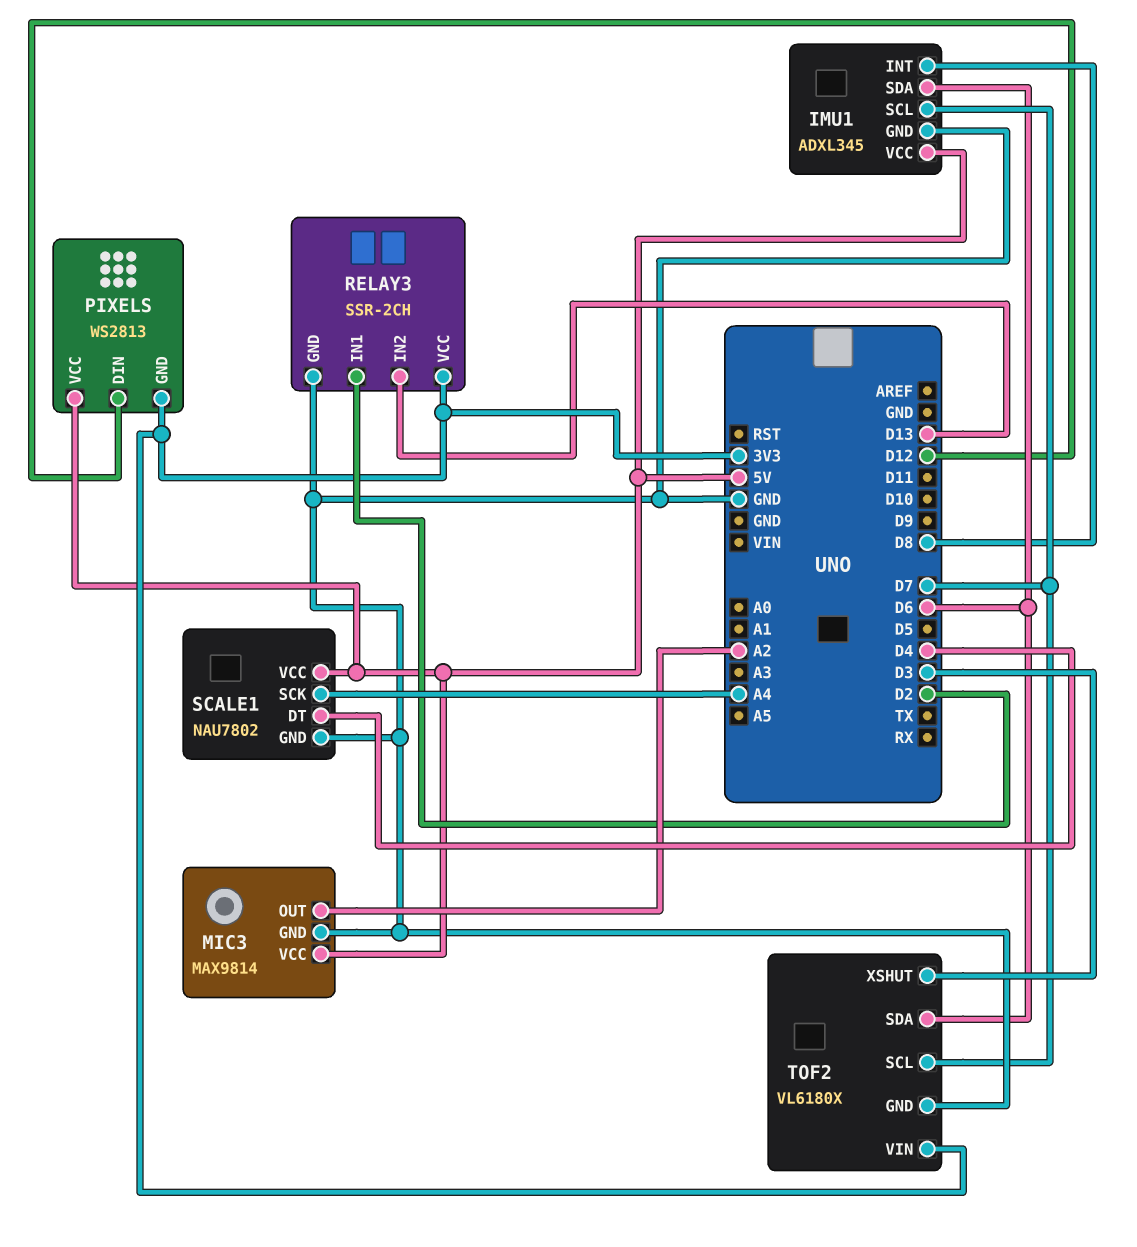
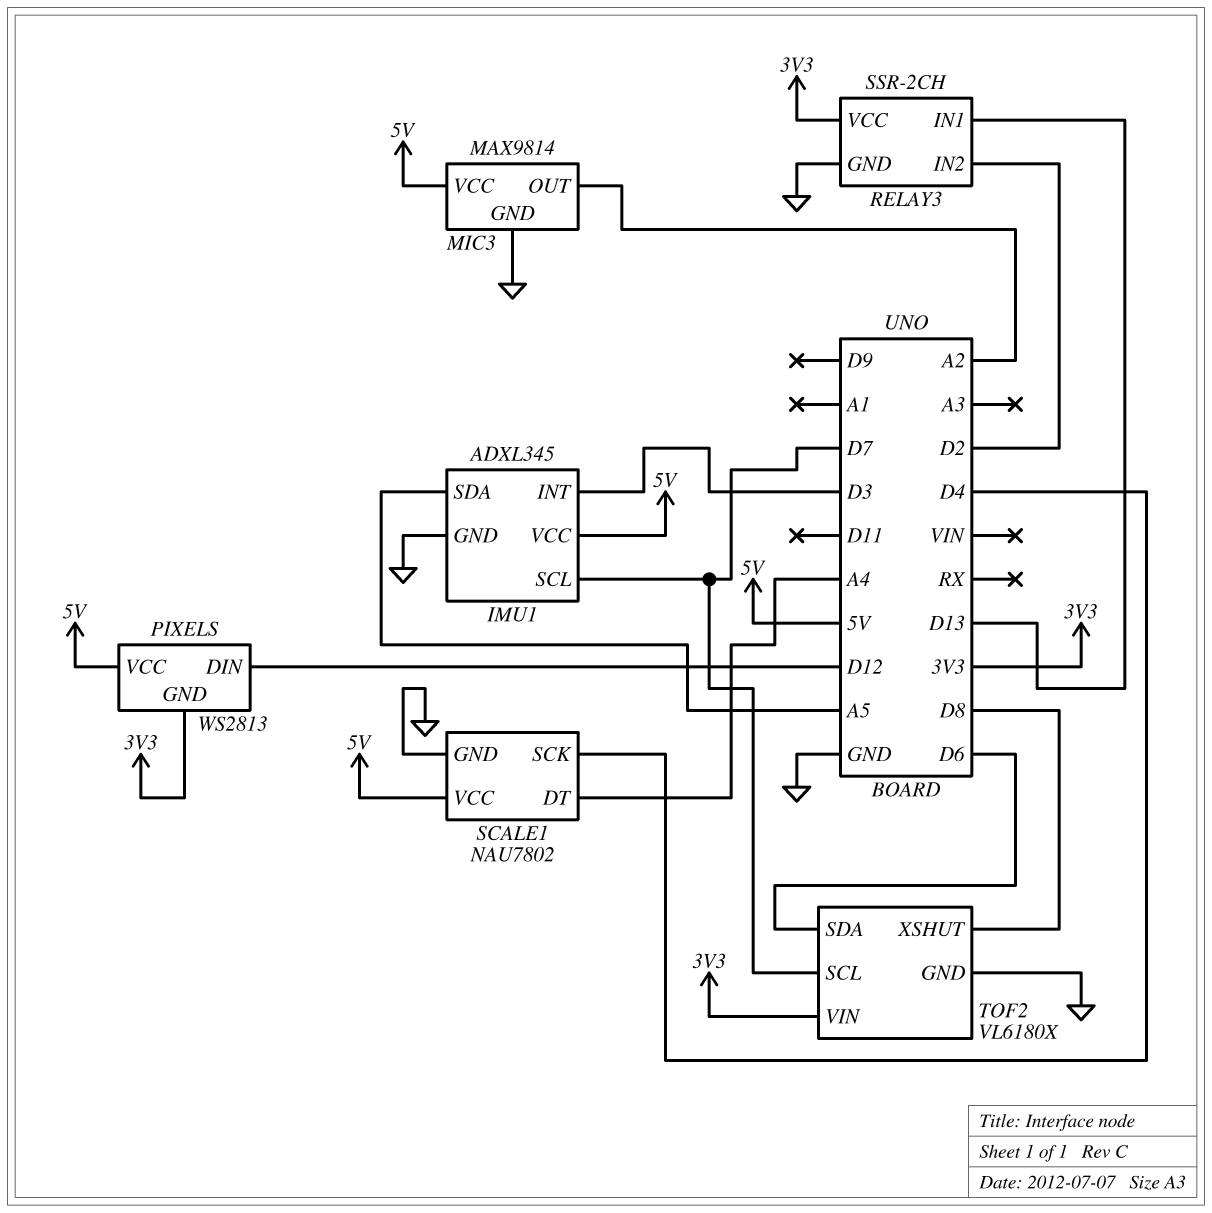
IMU1 pin INT: D8 -> D3
IMU1 pin SDA: D6 -> A5
RELAY3 pin IN1: D2 -> D13
RELAY3 pin IN2: D13 -> D2
SCALE1 pin DT: D4 -> A4
SCALE1 pin SCK: A4 -> D4
TOF2 pin XSHUT: D3 -> D8

